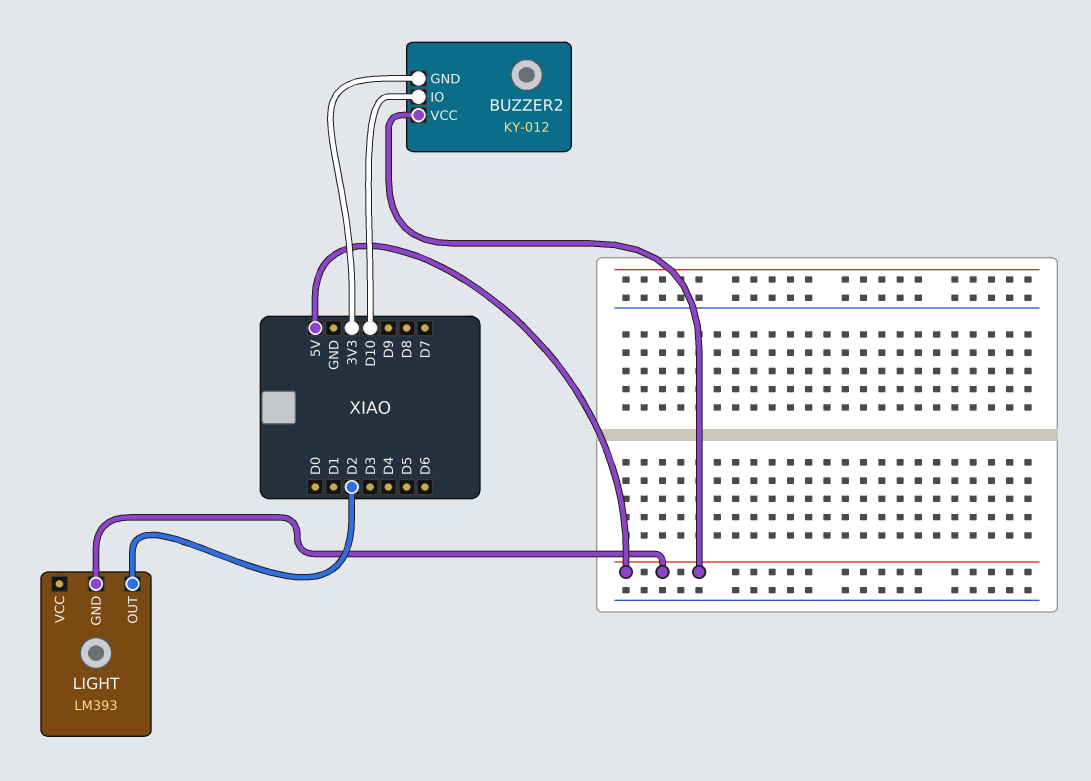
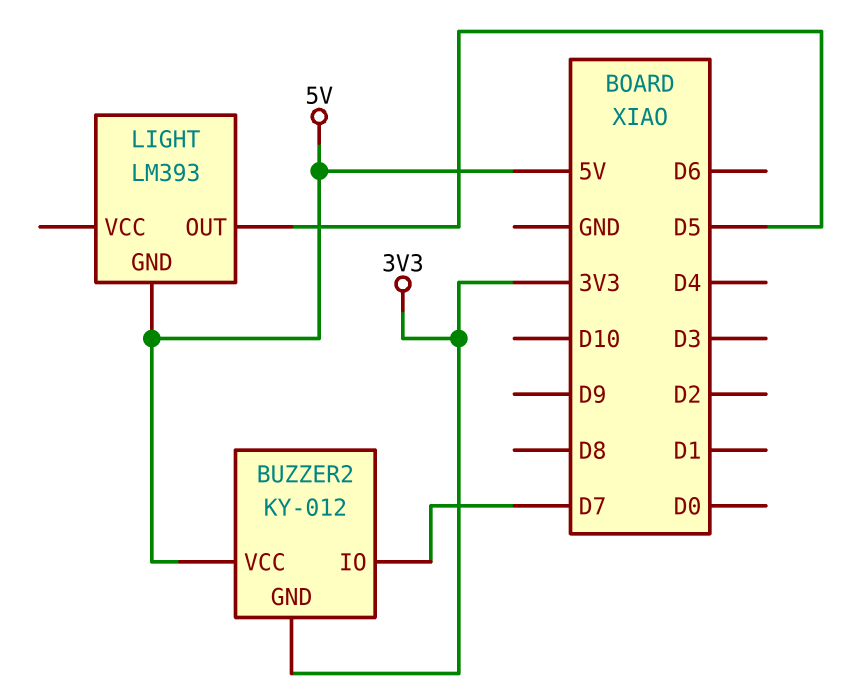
BUZZER2 pin IO: D10 -> D7
LIGHT pin OUT: D2 -> D5

